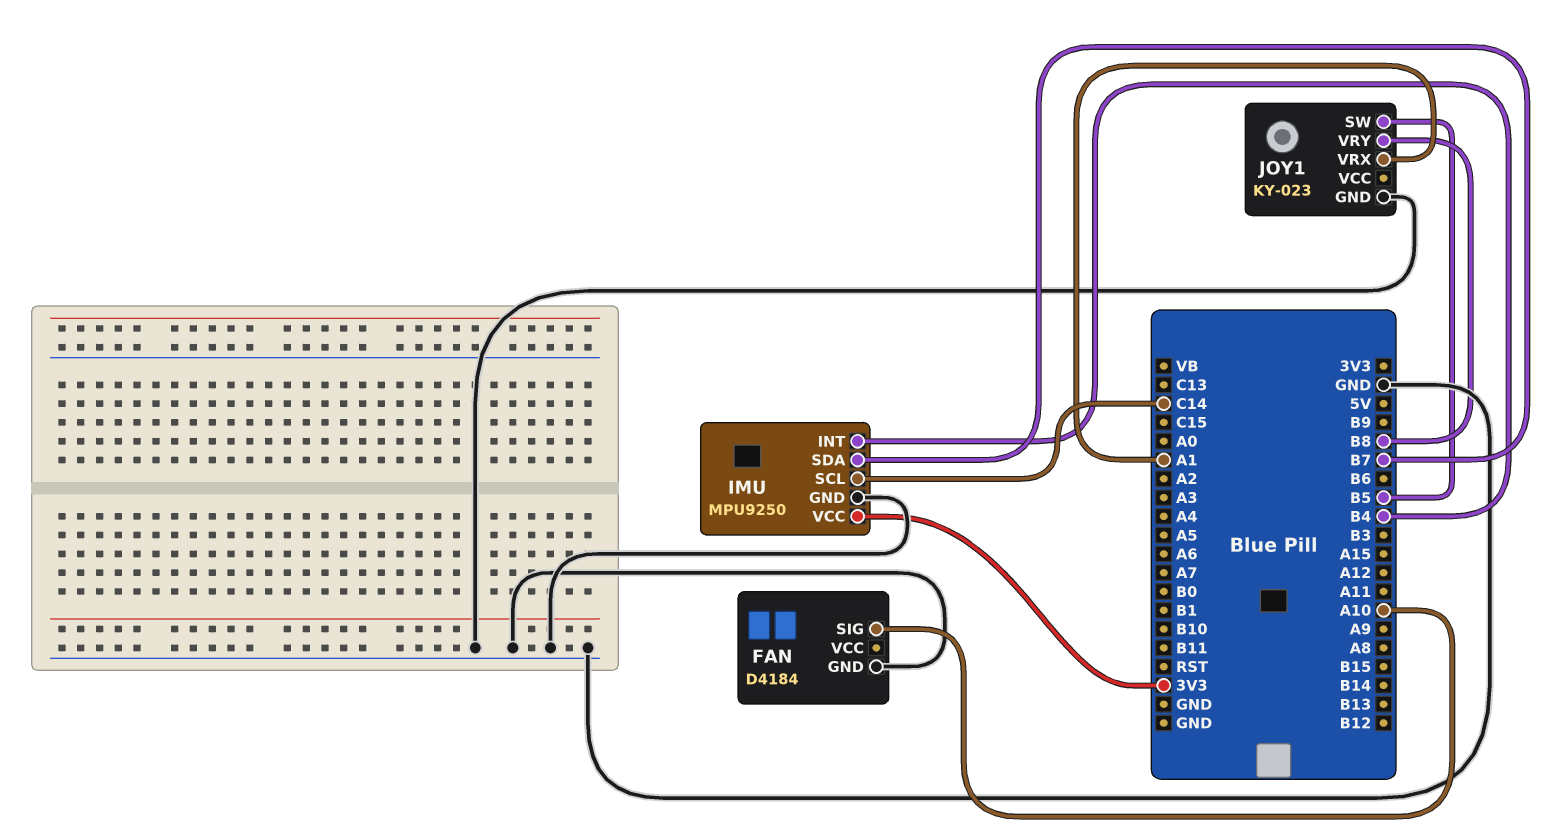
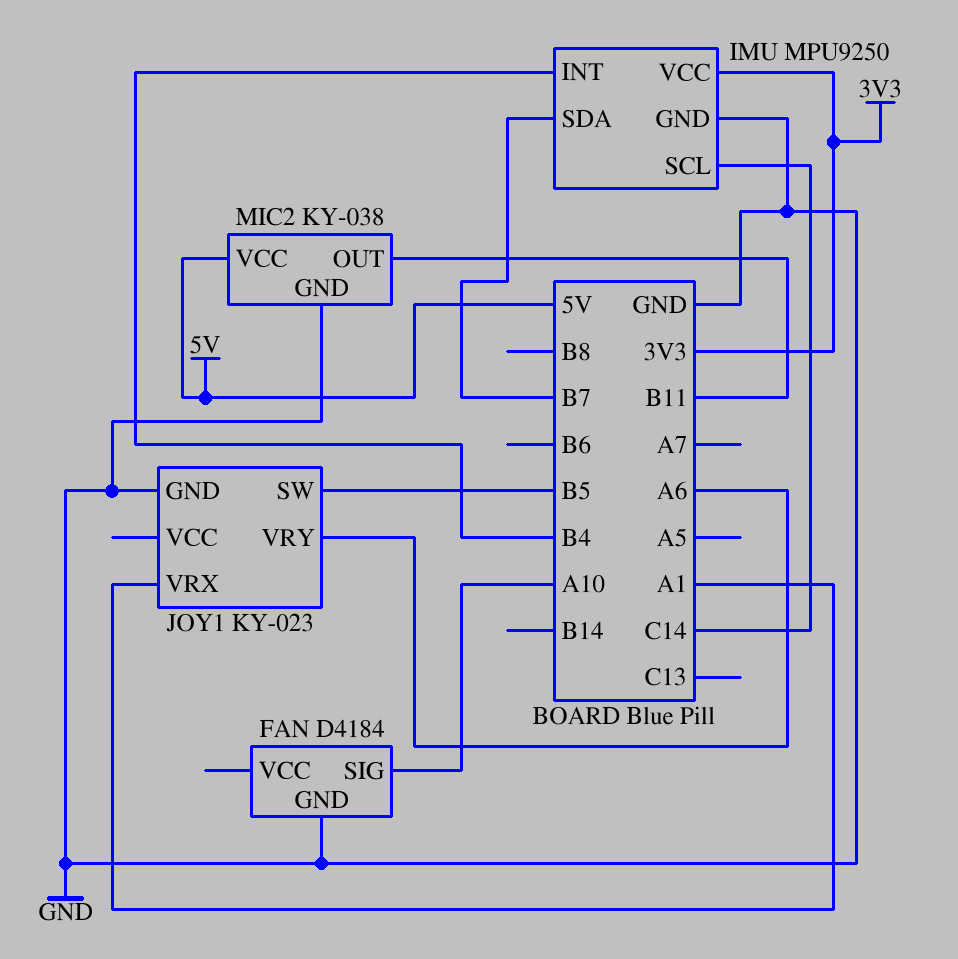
JOY1 pin VRY: B8 -> A6
MIC2: none -> KY-038
MIC2 pin GND: none -> GND
MIC2 pin OUT: none -> B11
MIC2 pin VCC: none -> 5V

